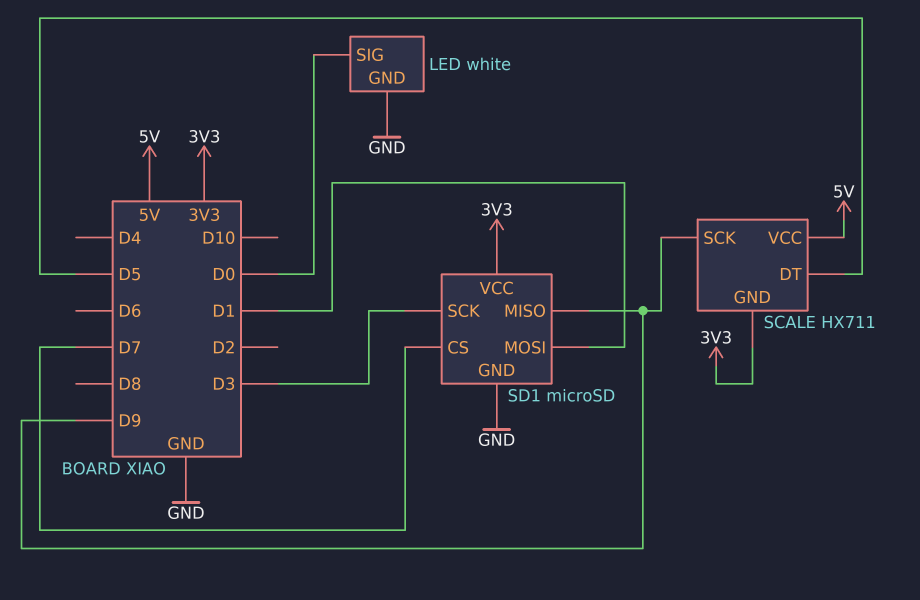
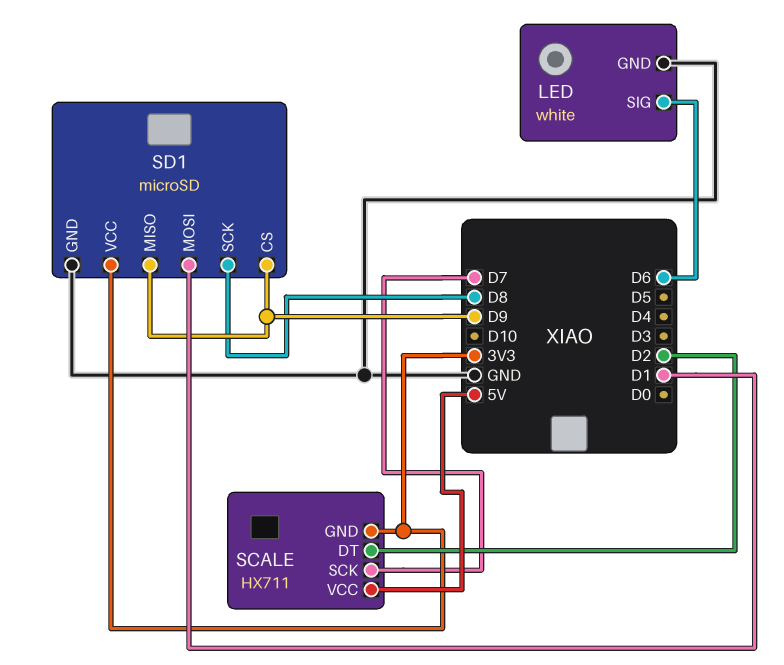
LED pin SIG: D0 -> D6
SCALE pin DT: D5 -> D2
SCALE pin SCK: D9 -> D7
SD1 pin CS: D7 -> D9
SD1 pin SCK: D3 -> D8

